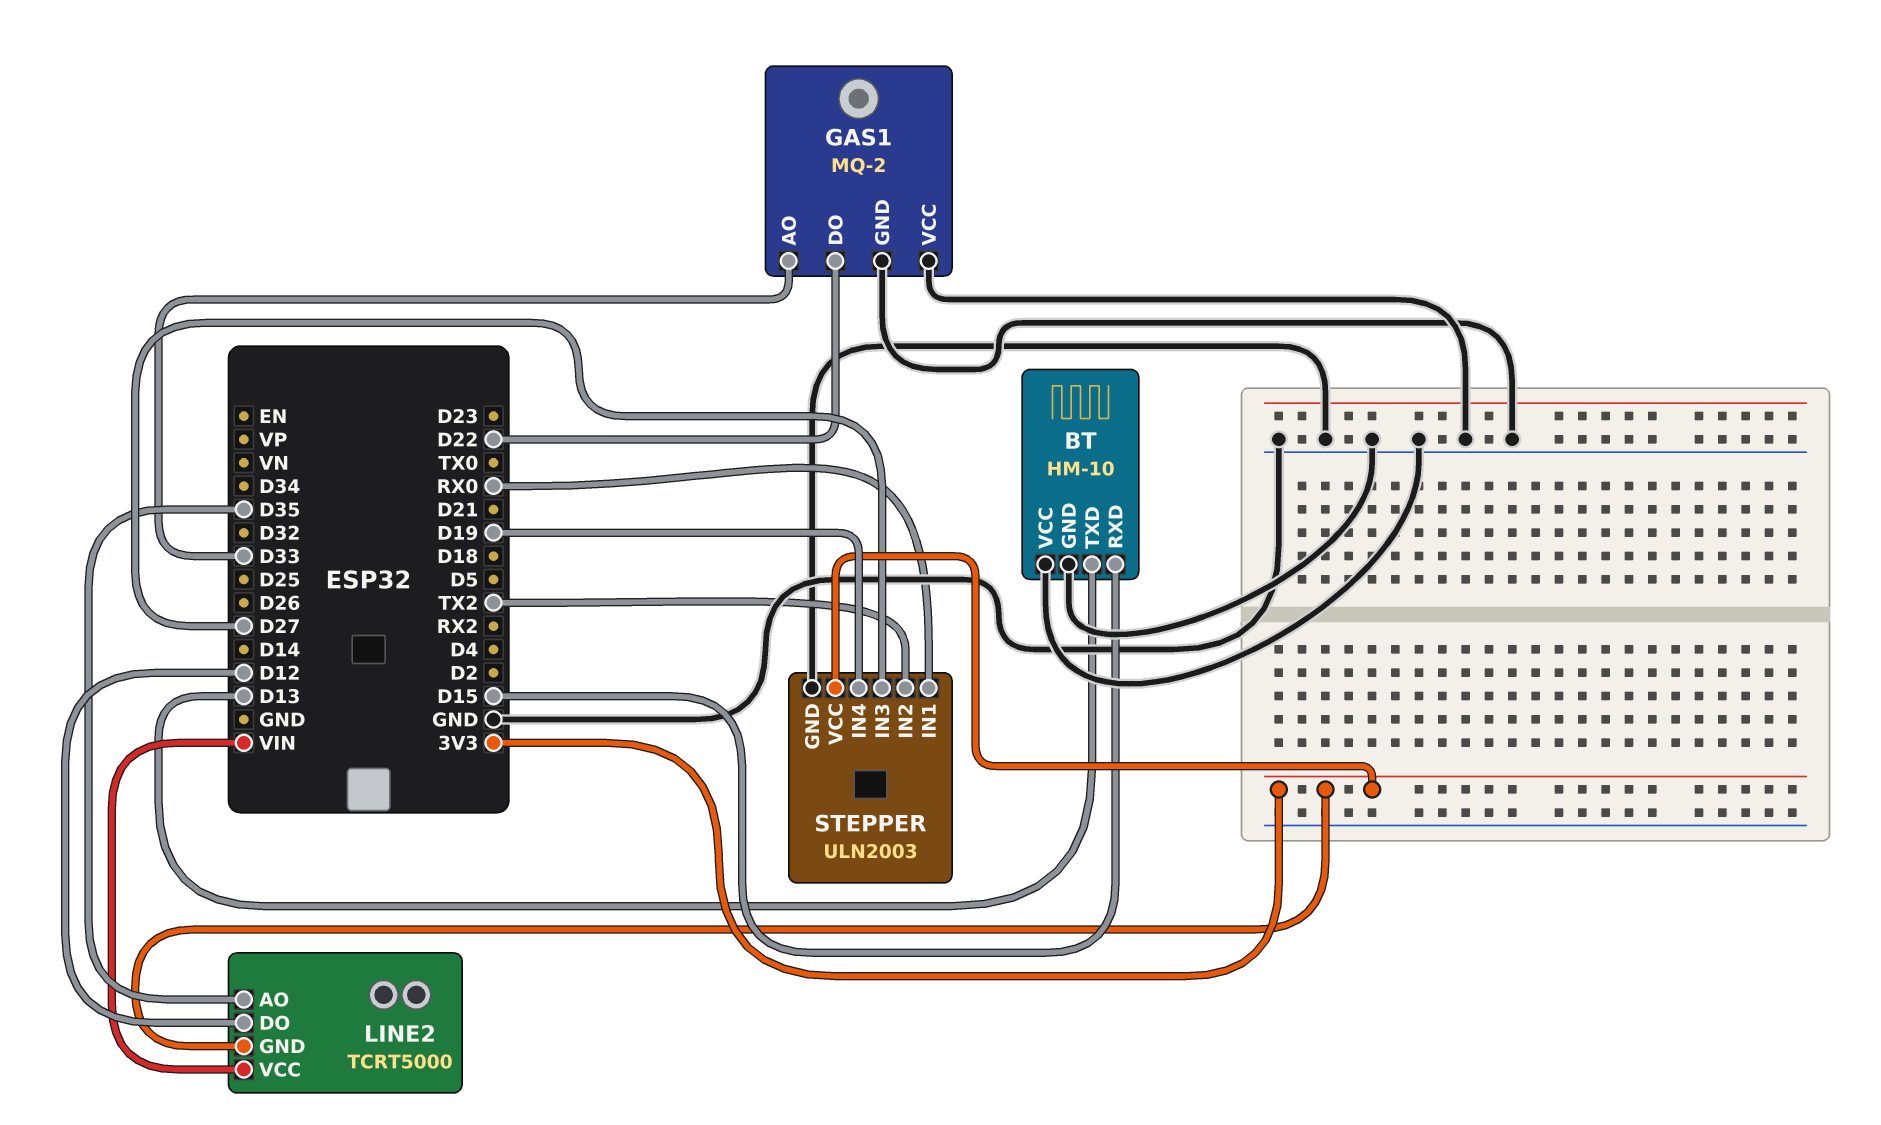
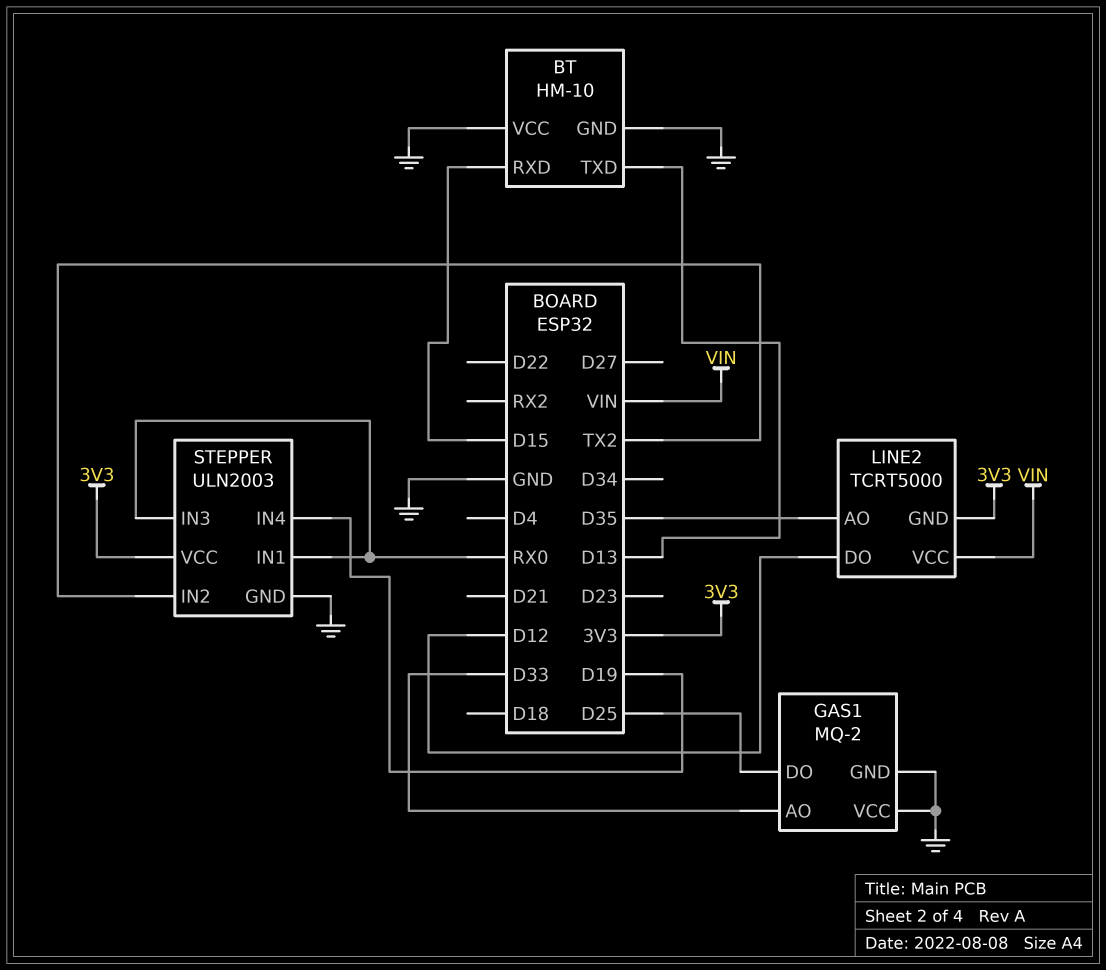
GAS1 pin DO: D22 -> D25
STEPPER pin IN3: D27 -> RX0

